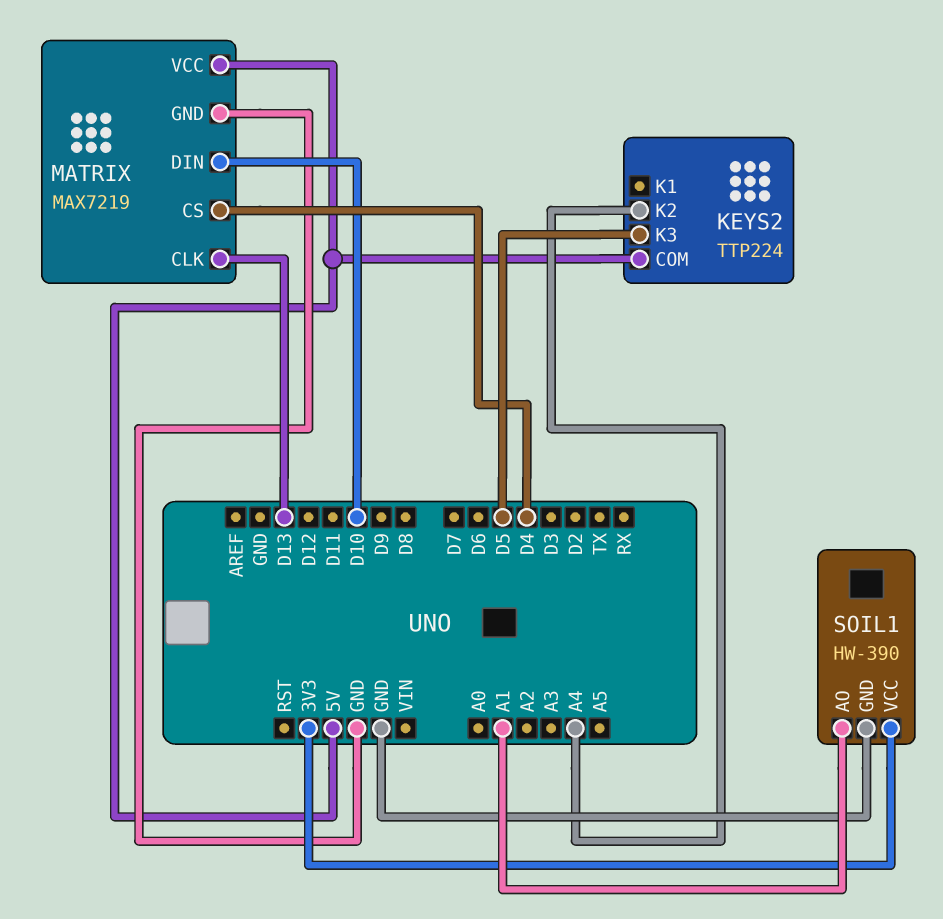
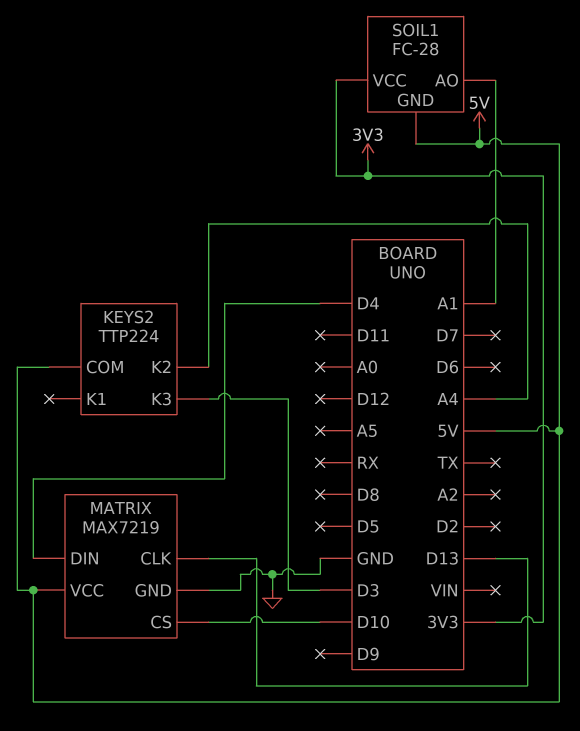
KEYS2 pin K3: D5 -> D3
MATRIX pin CS: D4 -> D10
MATRIX pin DIN: D10 -> D4
SOIL1: HW-390 -> FC-28
SOIL1 pin GND: GND -> 5V

